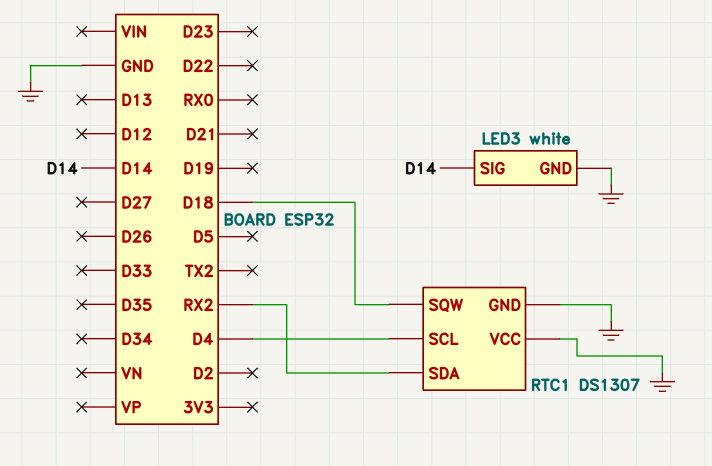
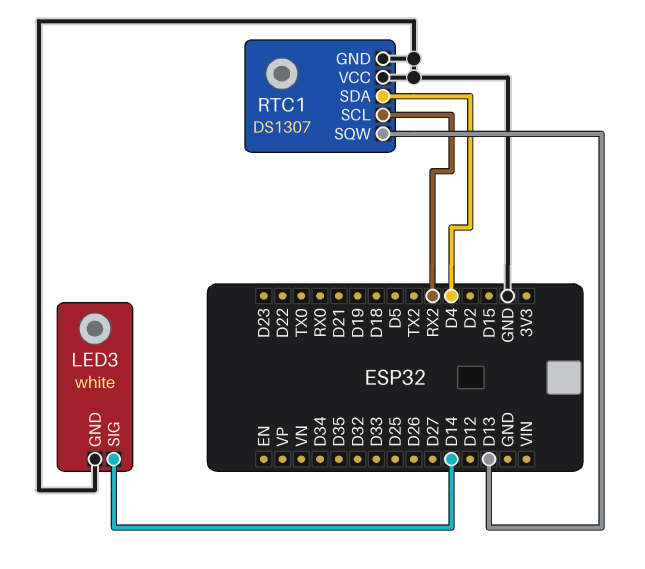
RTC1 pin SCL: D4 -> RX2
RTC1 pin SDA: RX2 -> D4
RTC1 pin SQW: D18 -> D13

